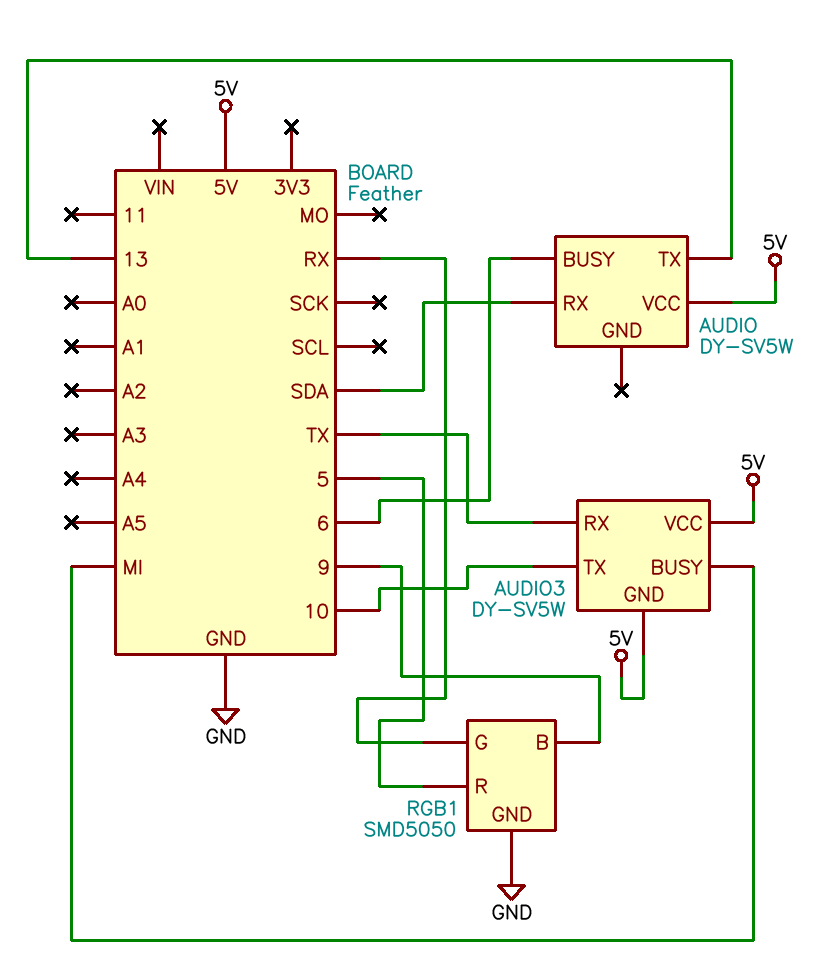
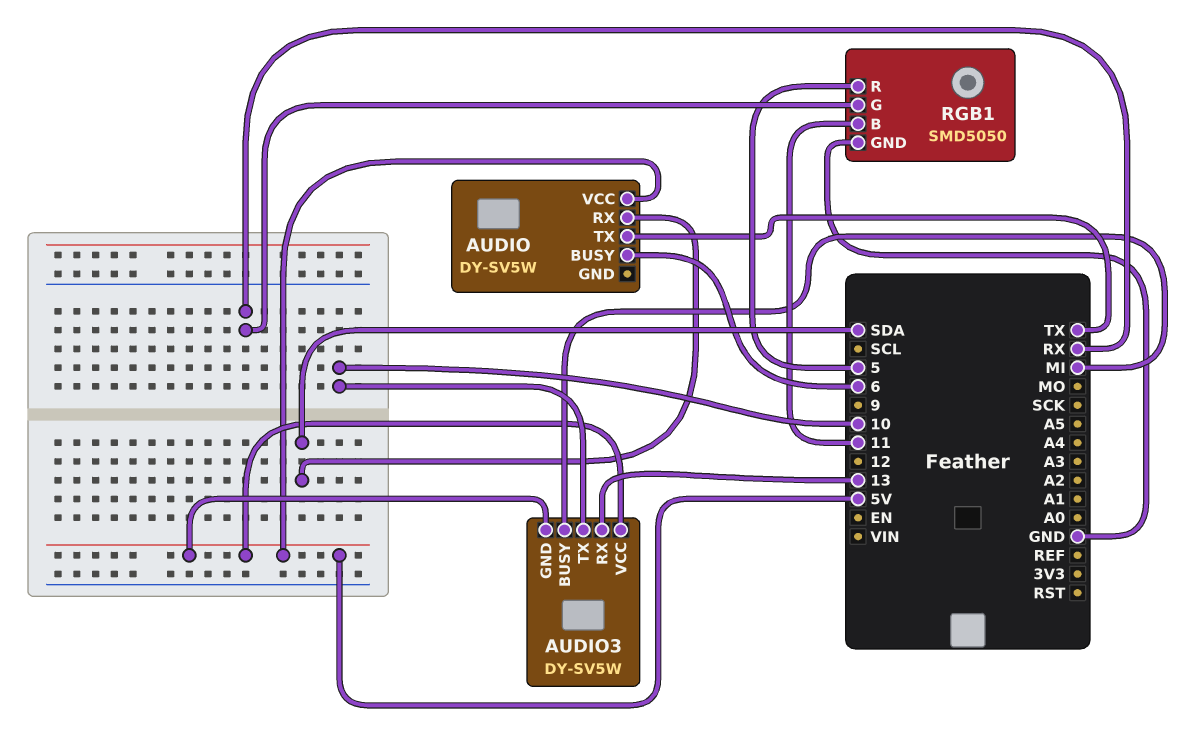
AUDIO pin TX: 13 -> TX
AUDIO3 pin RX: TX -> 13
RGB1 pin B: 9 -> 11

